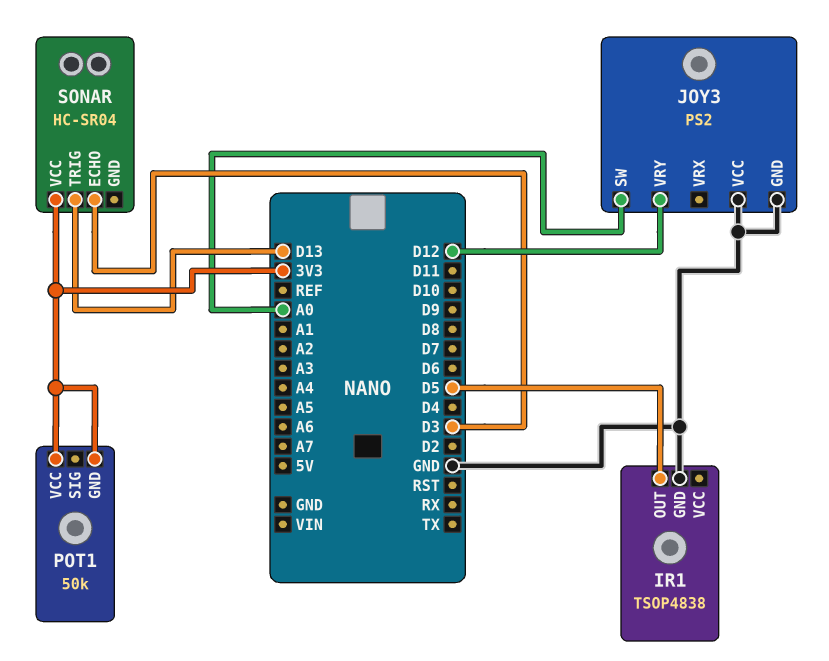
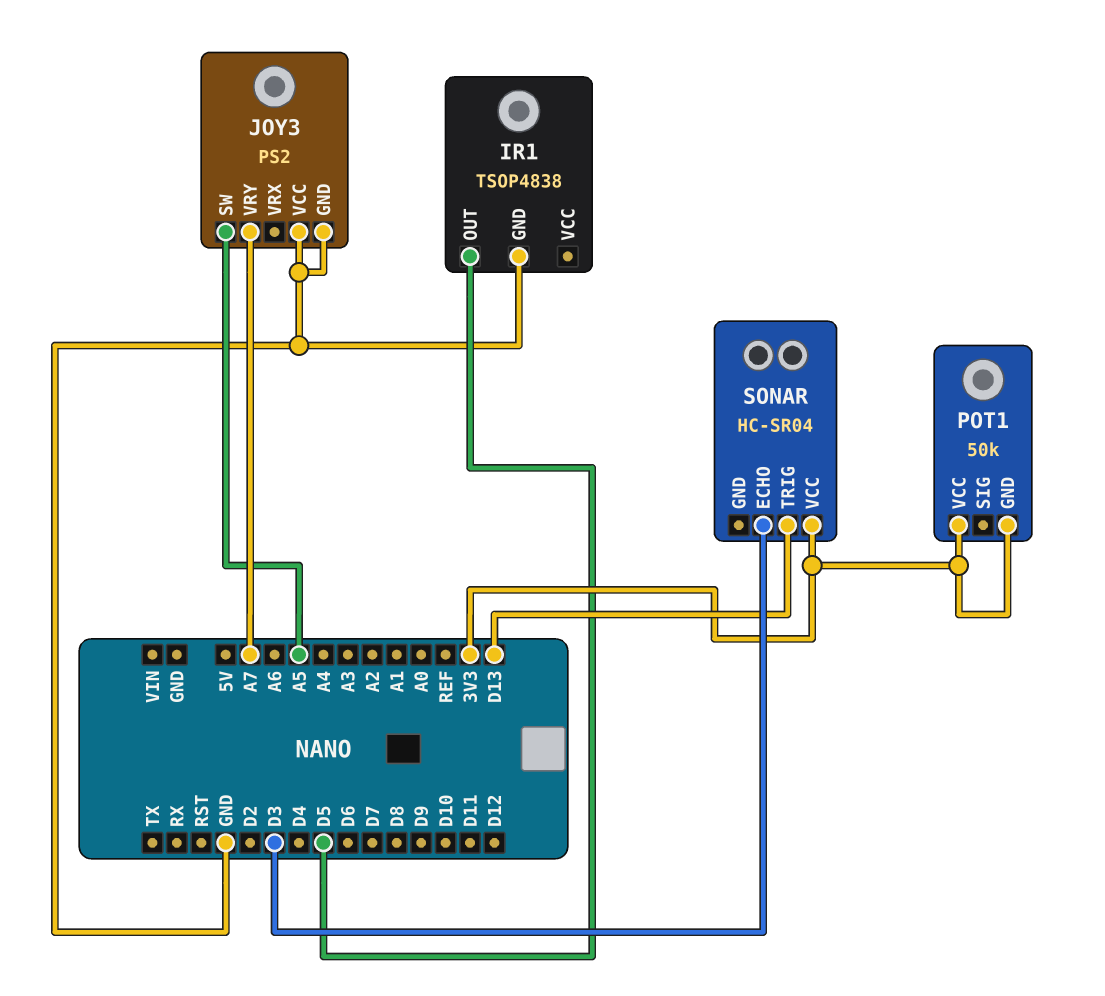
JOY3 pin SW: A0 -> A5
JOY3 pin VRY: D12 -> A7

